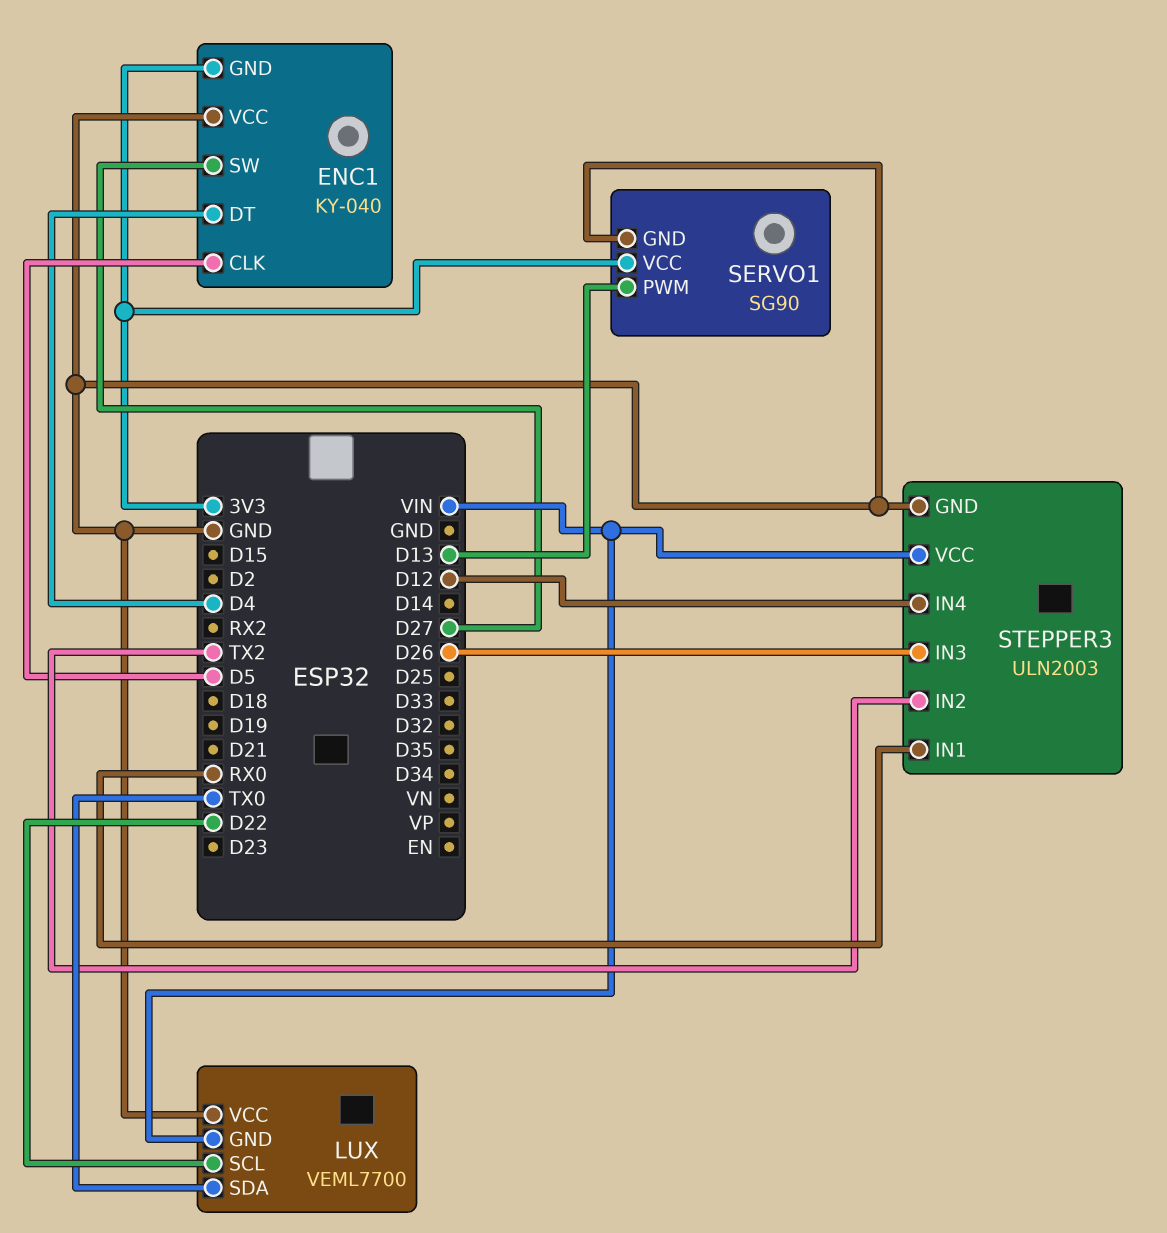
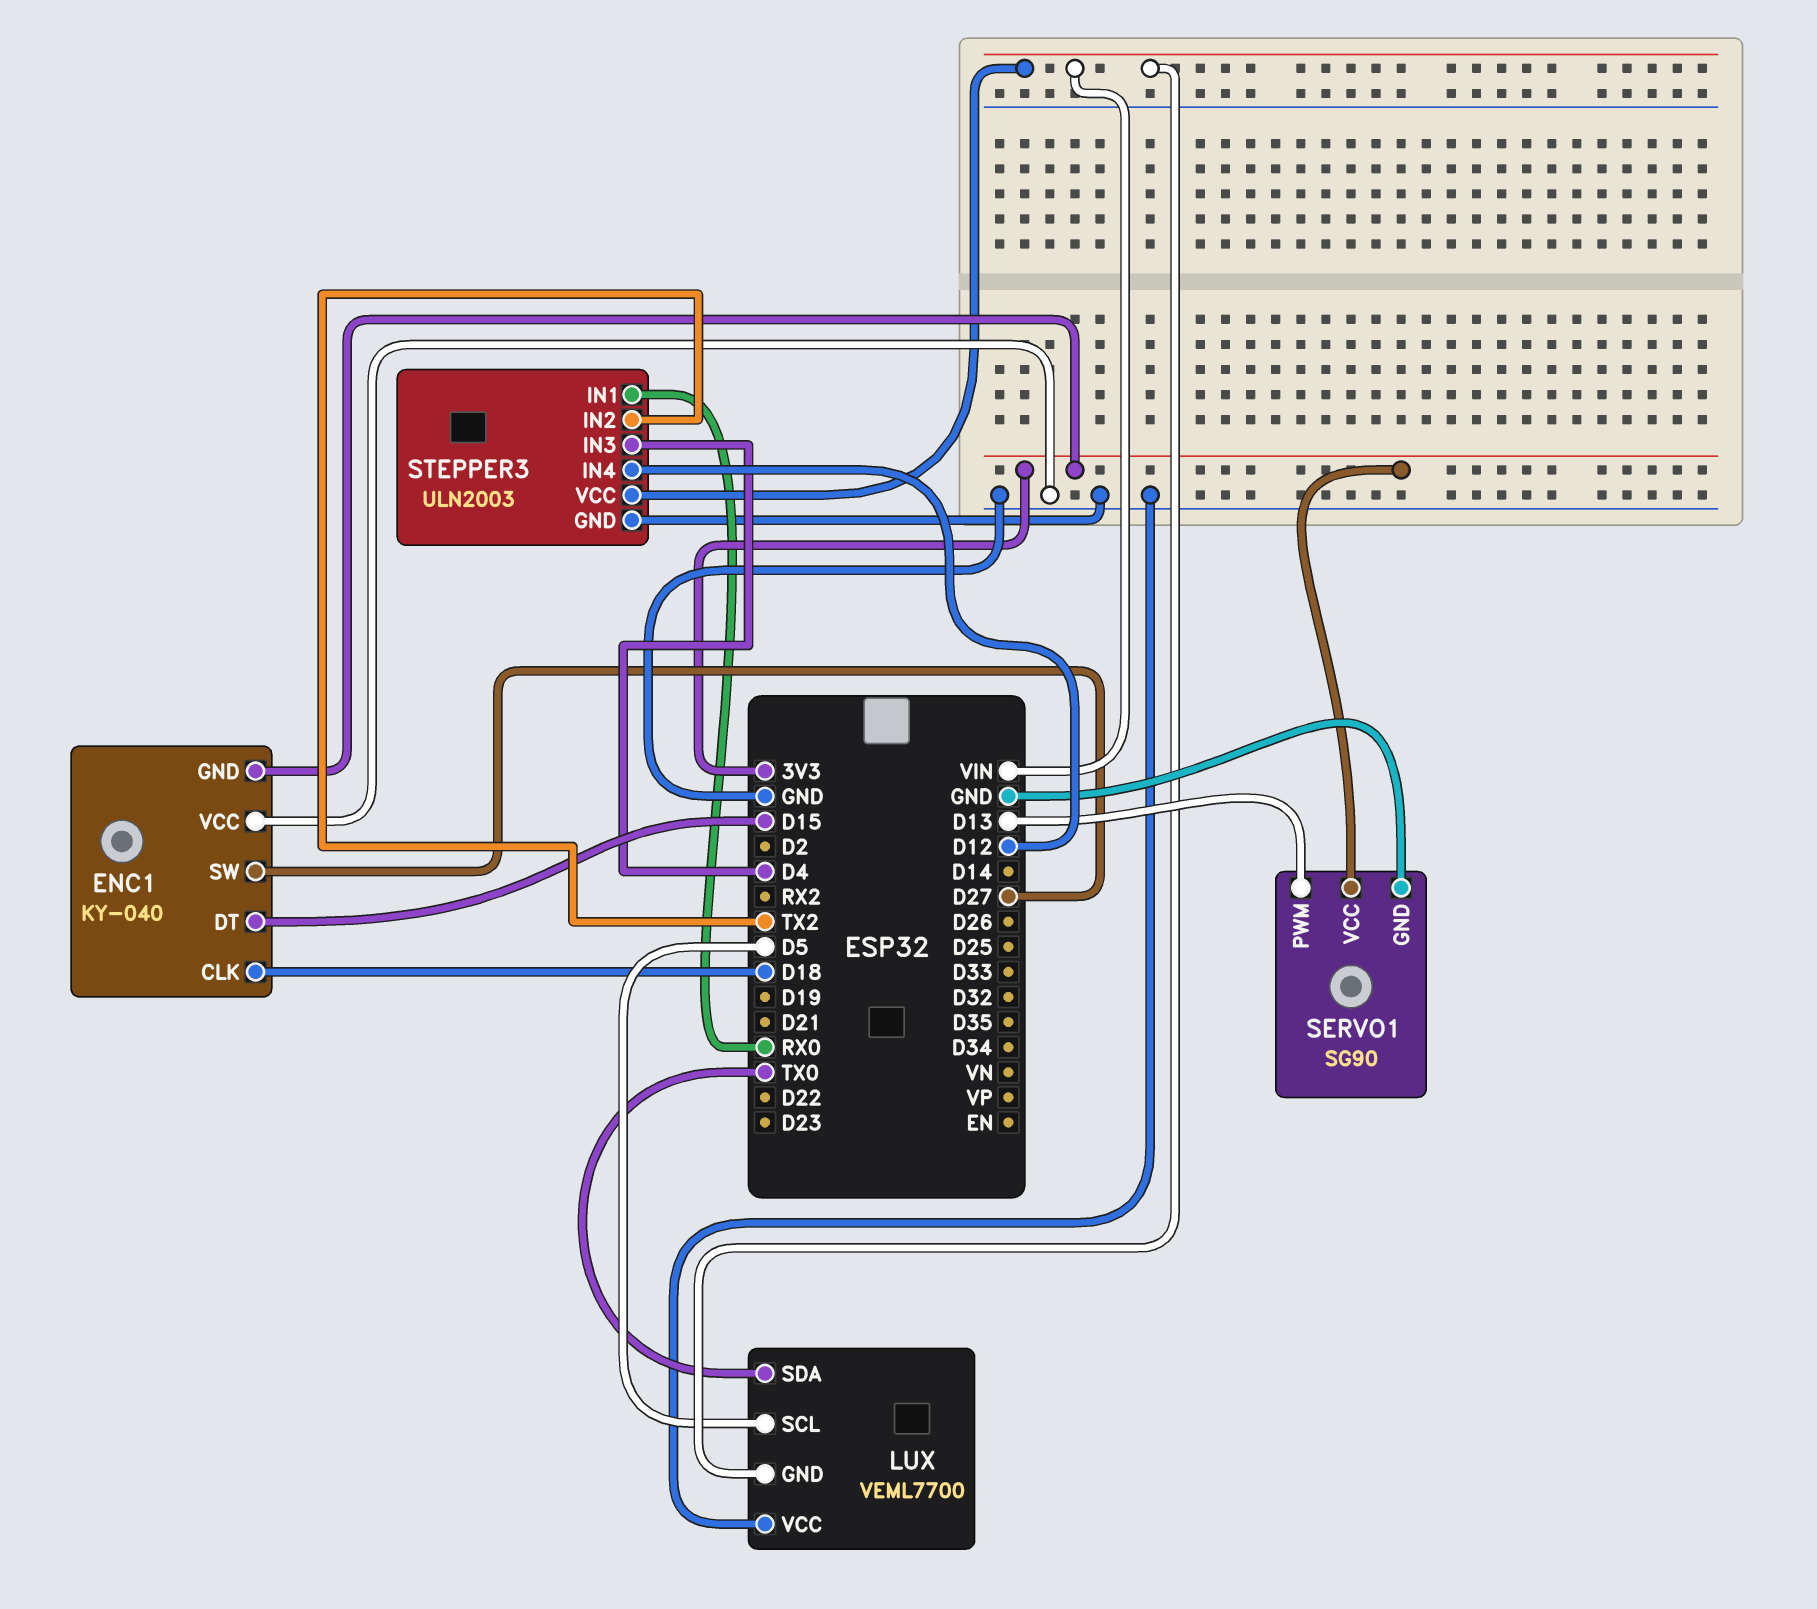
ENC1 pin CLK: D5 -> D18
ENC1 pin DT: D4 -> D15
LUX pin SCL: D22 -> D5
STEPPER3 pin IN3: D26 -> D4

